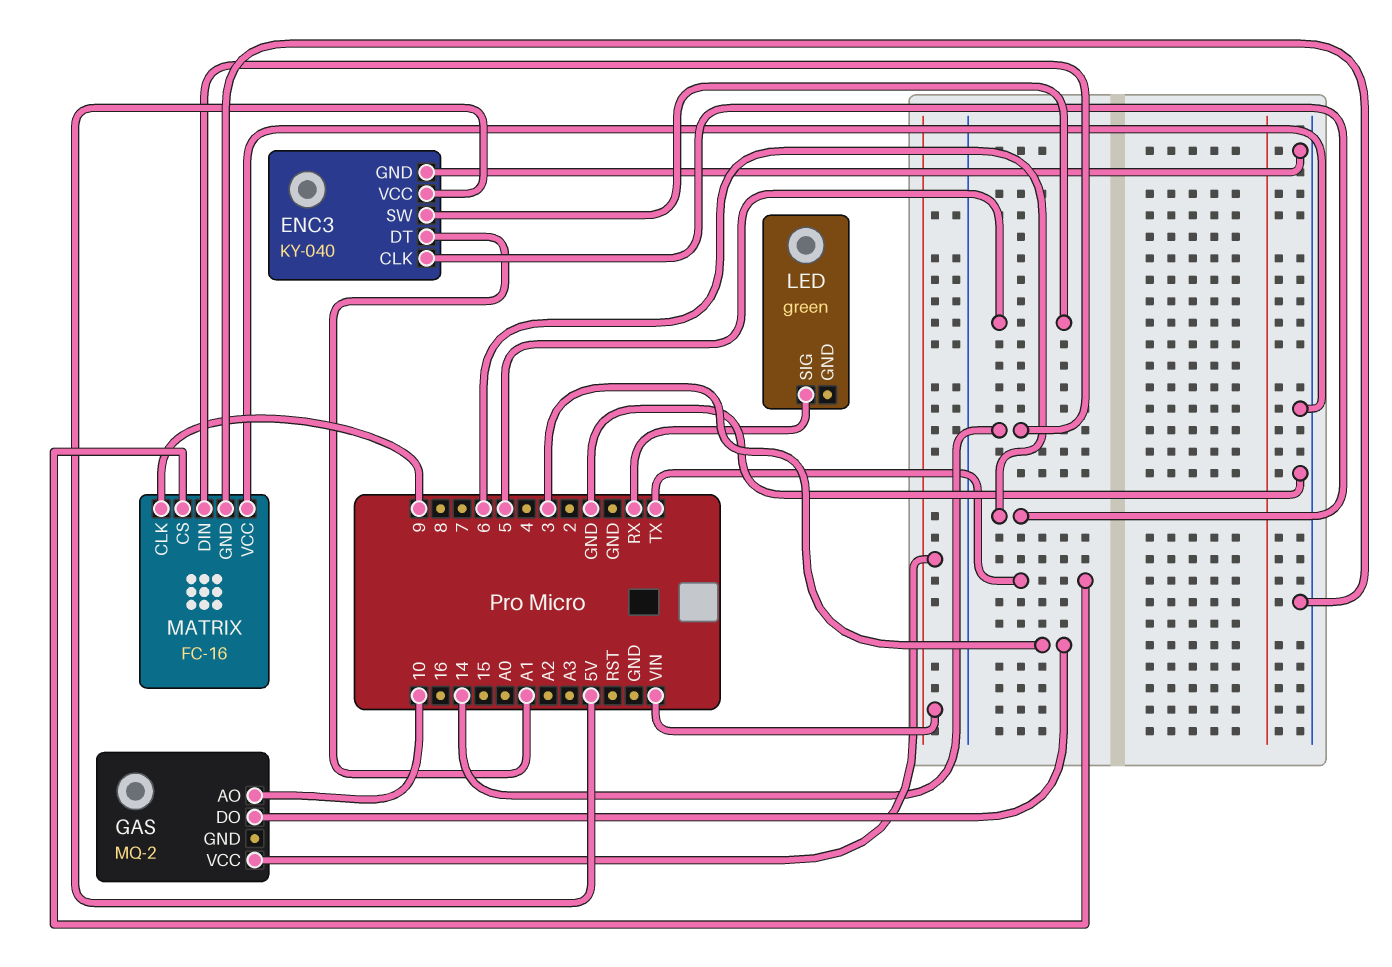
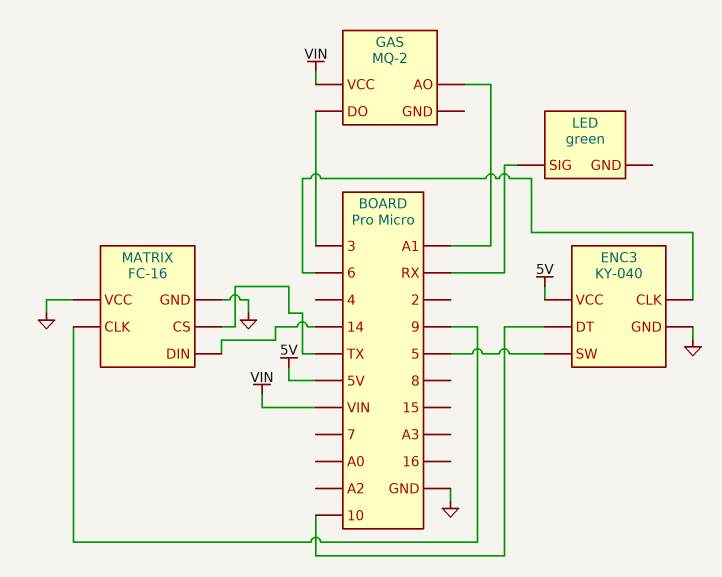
ENC3 pin DT: A1 -> 10
GAS pin AO: 10 -> A1

